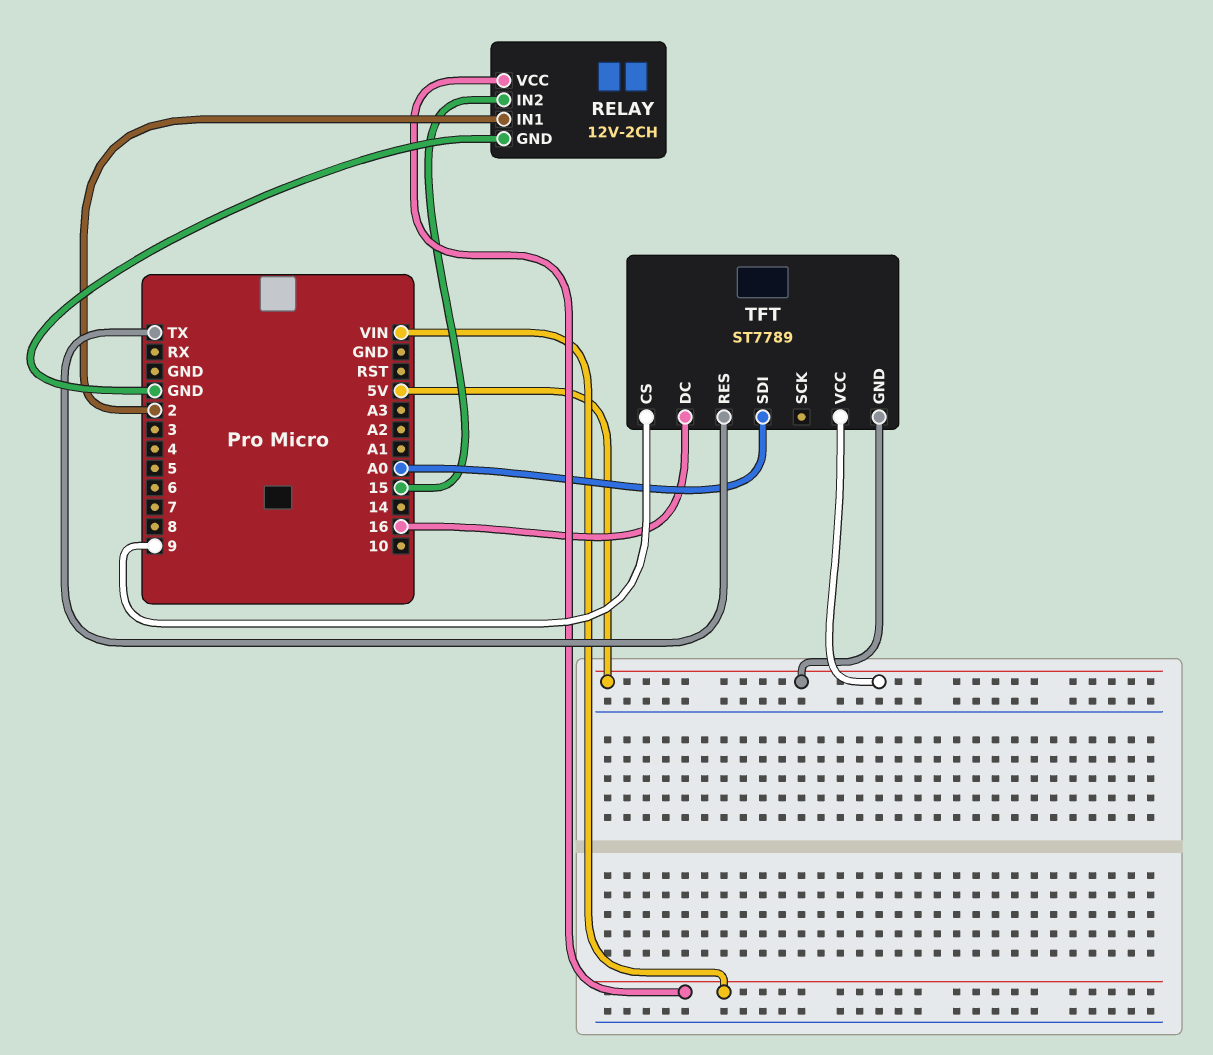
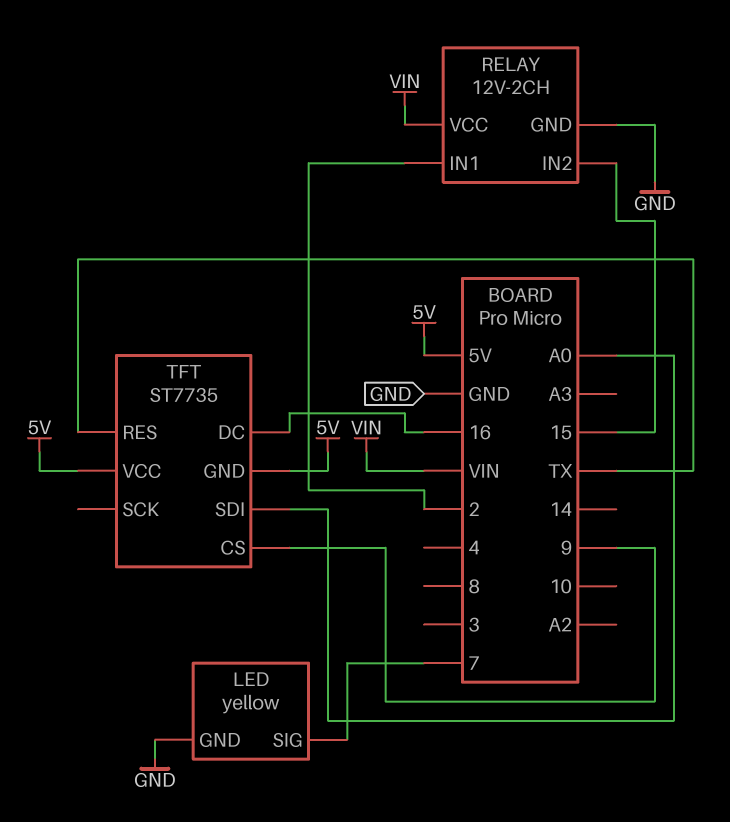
LED: none -> yellow
LED pin GND: none -> GND
LED pin SIG: none -> 7
TFT: ST7789 -> ST7735

